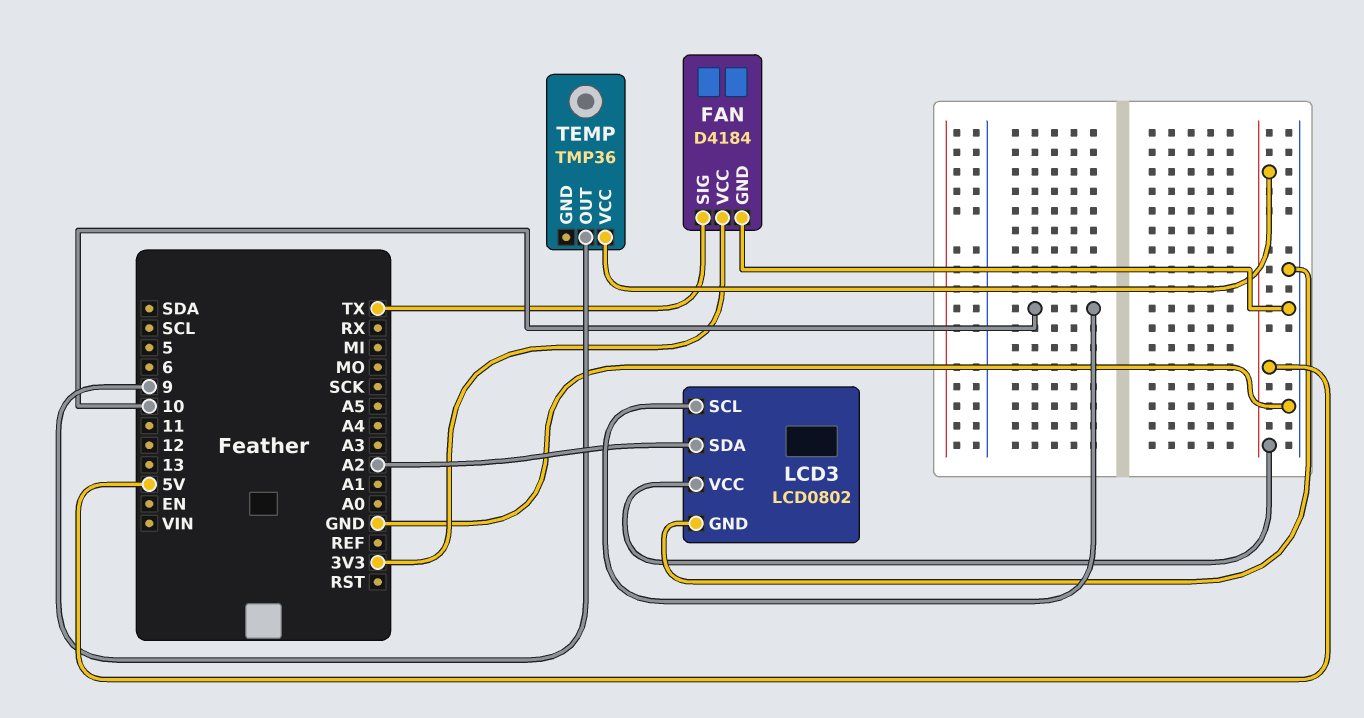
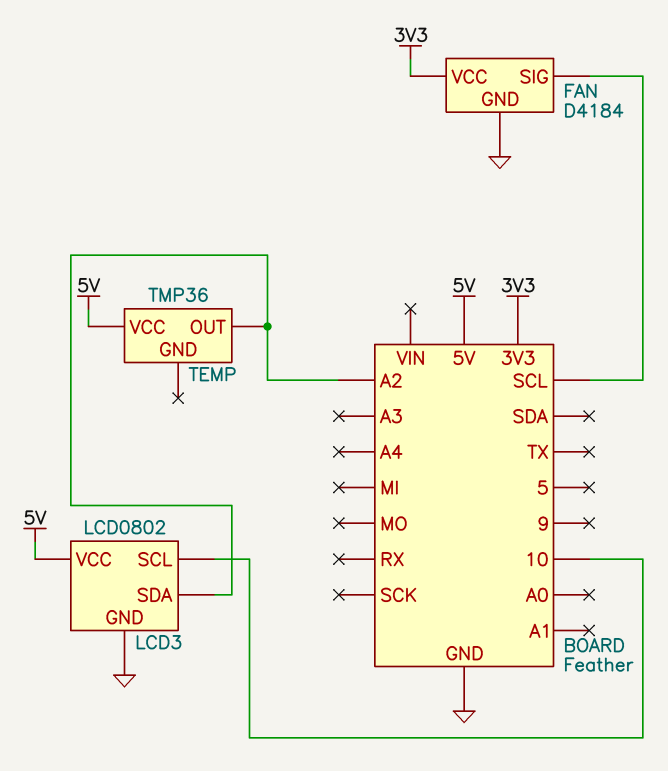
FAN pin SIG: TX -> SCL
TEMP pin OUT: 9 -> A2

